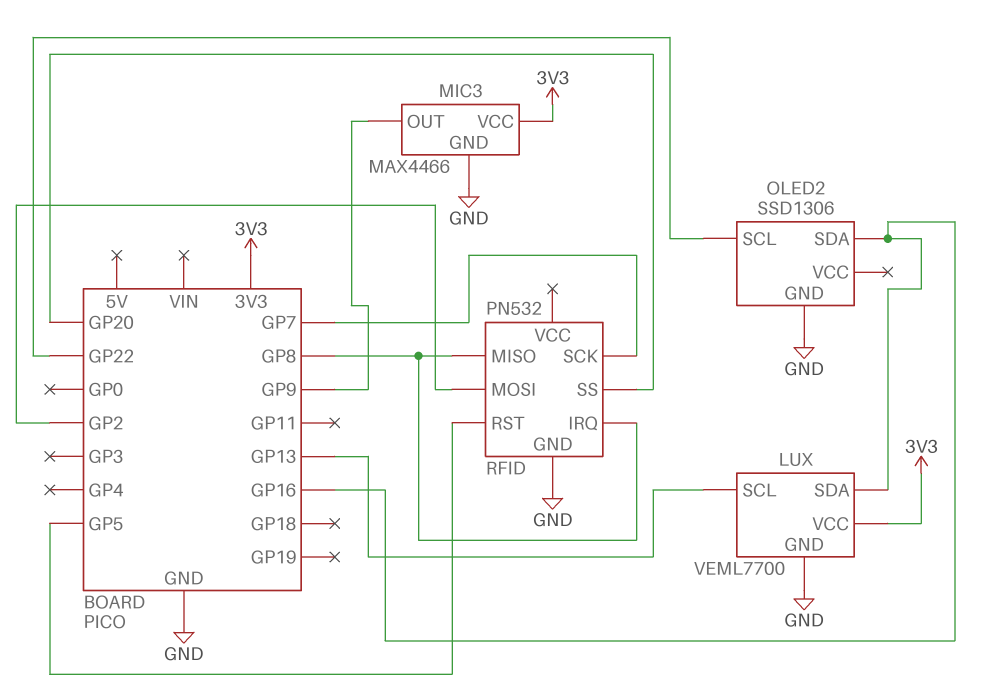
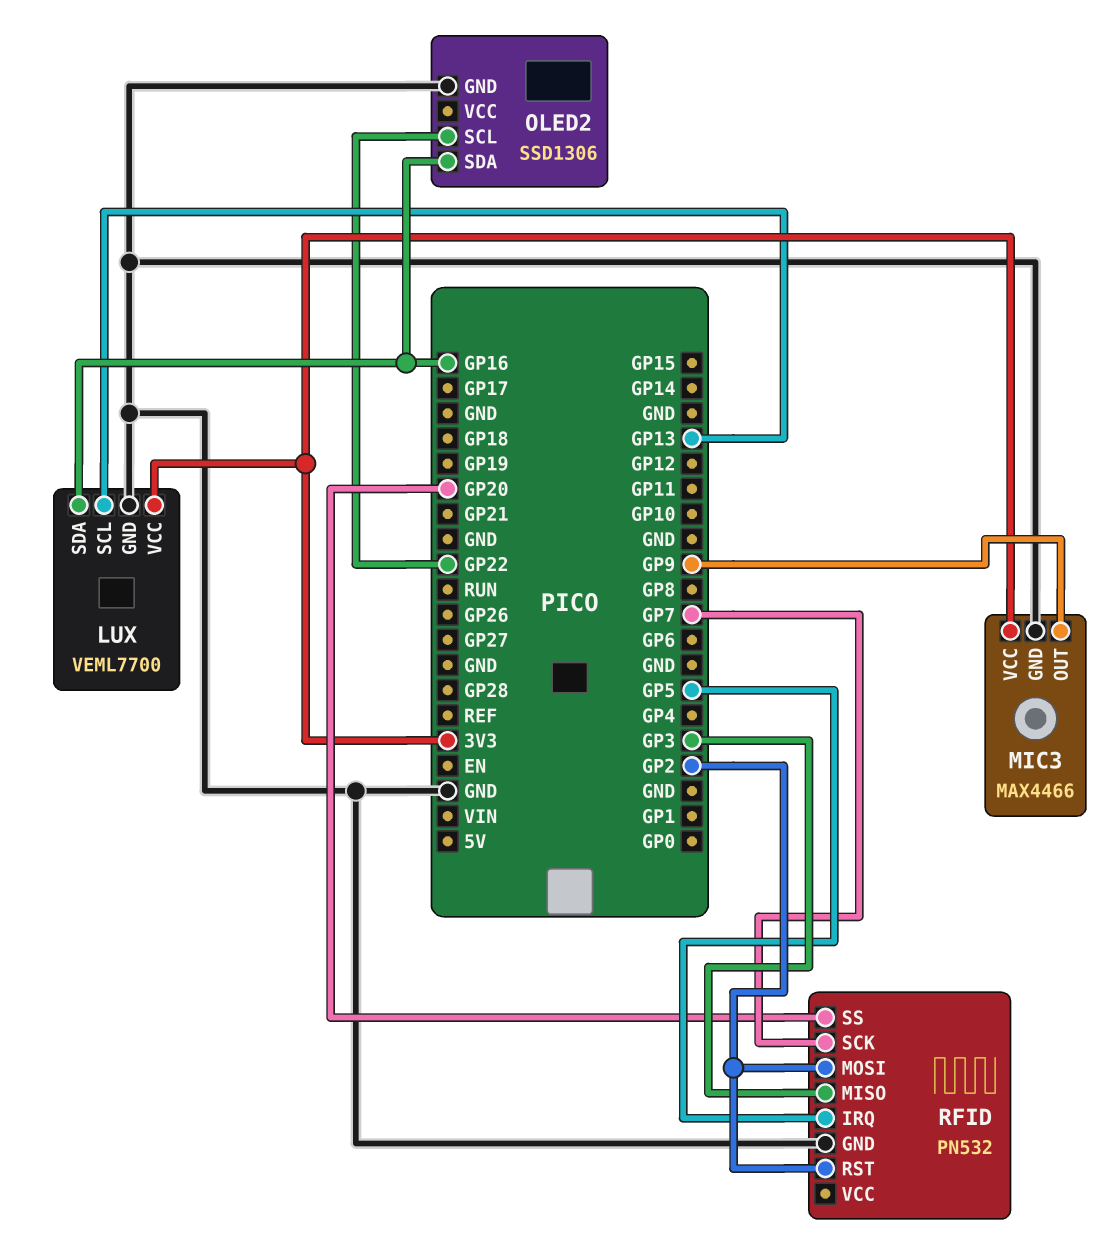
RFID pin IRQ: GP8 -> GP5
RFID pin MISO: GP8 -> GP3
RFID pin RST: GP5 -> GP2

